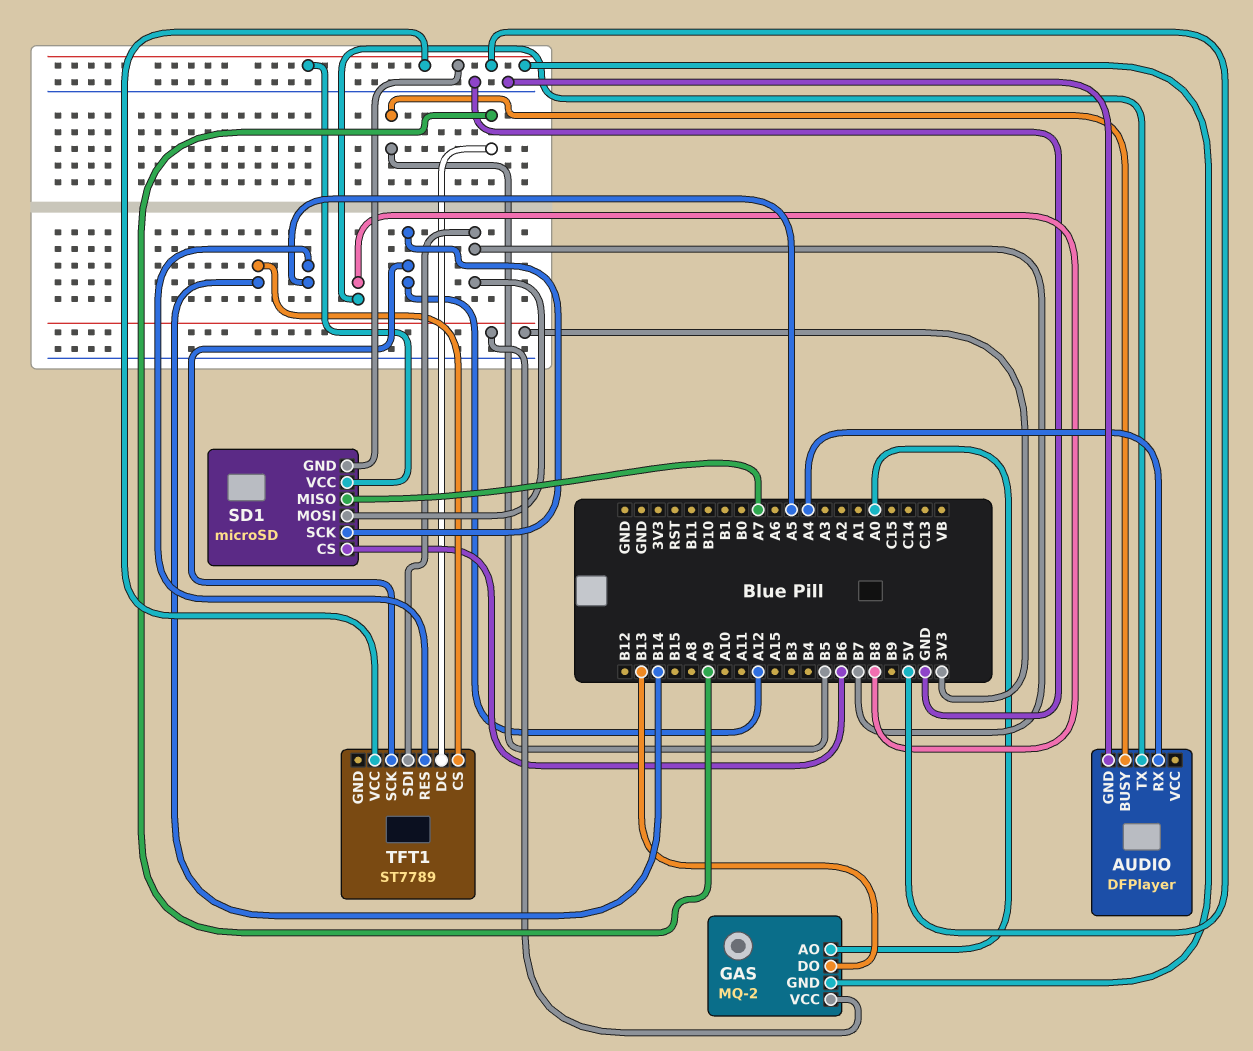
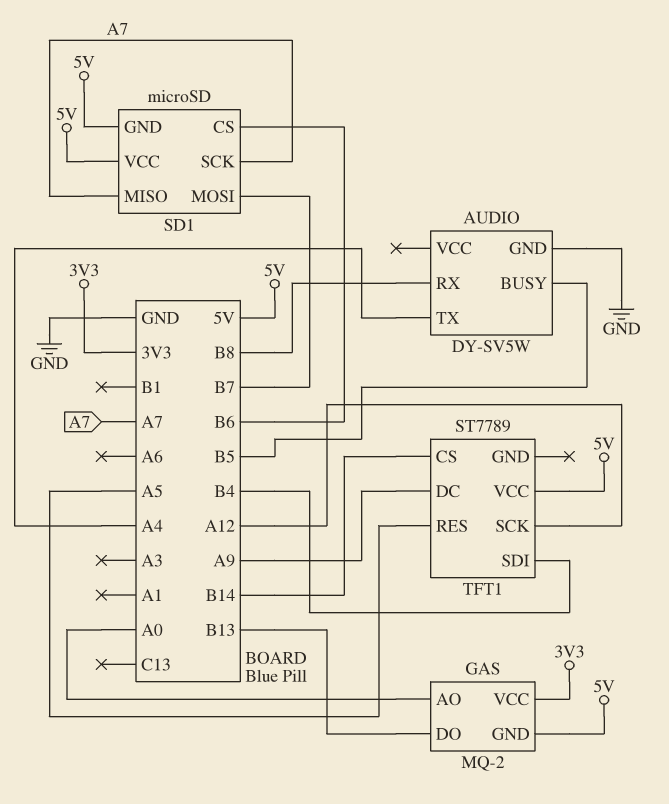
AUDIO: DFPlayer -> DY-SV5W
AUDIO pin RX: A4 -> B8
AUDIO pin TX: B8 -> A4
SD1 pin SCK: A12 -> A7
TFT1 pin SDI: B7 -> B4

